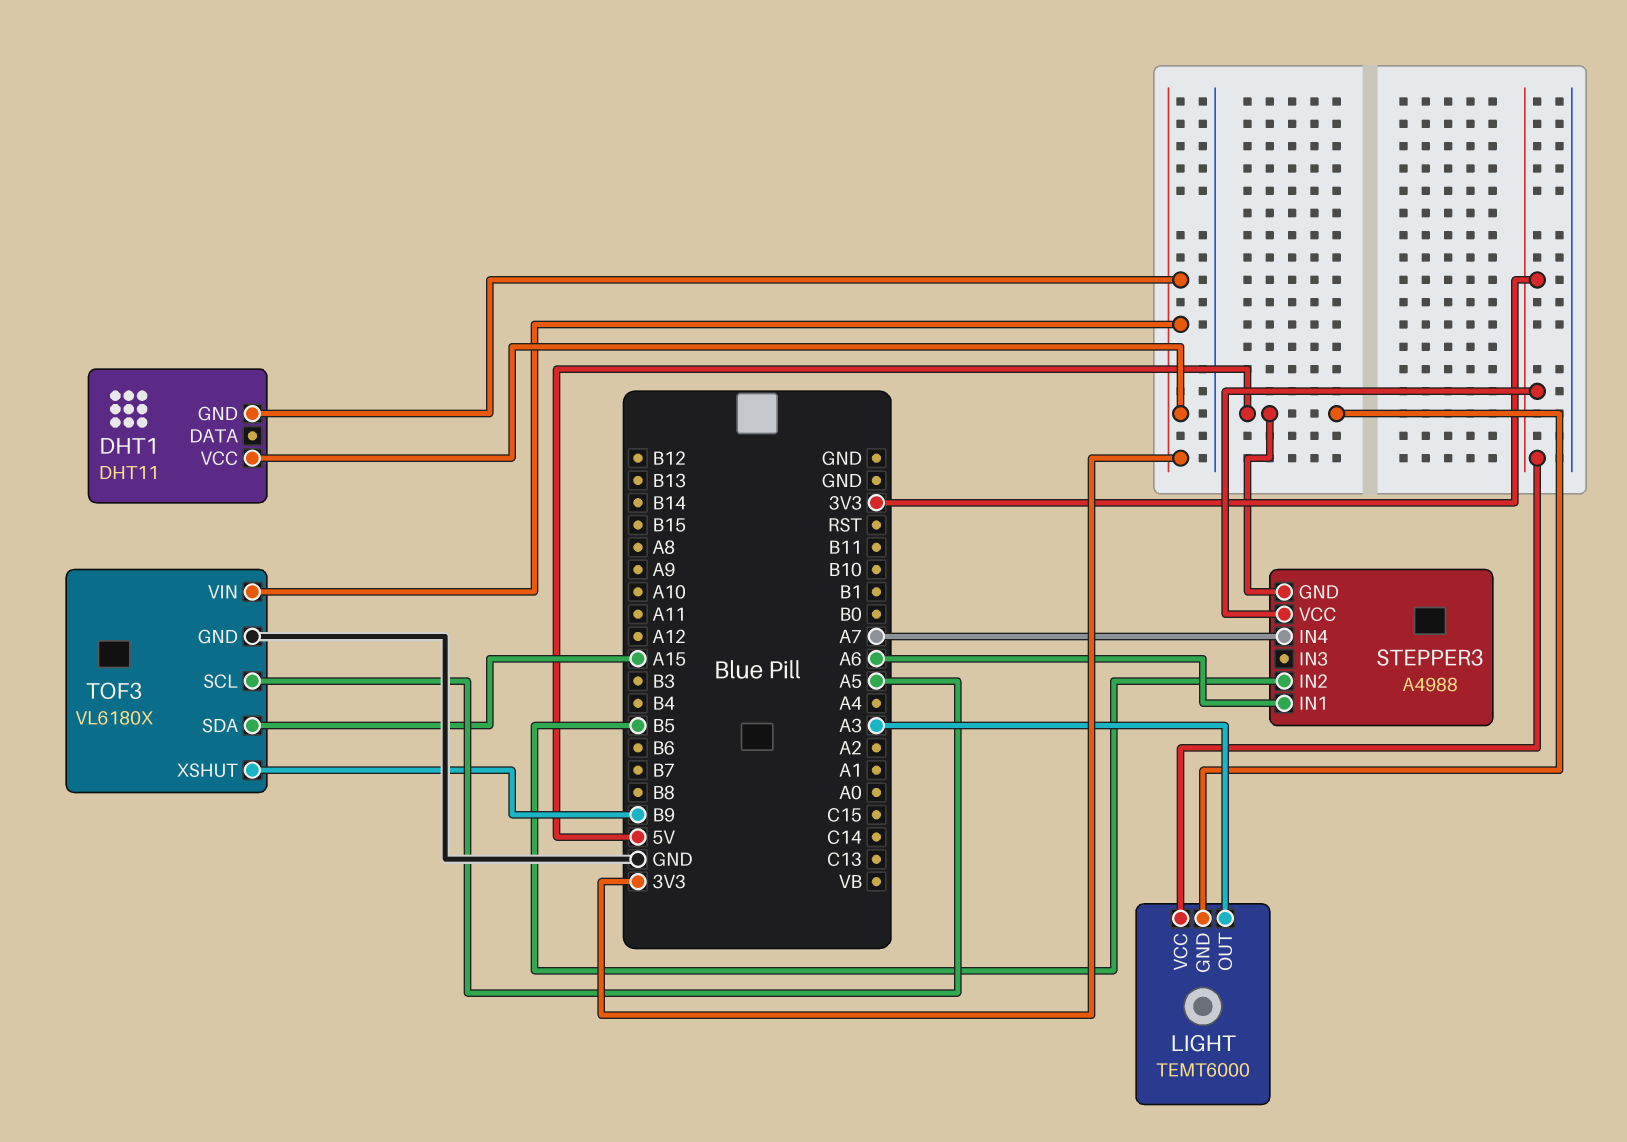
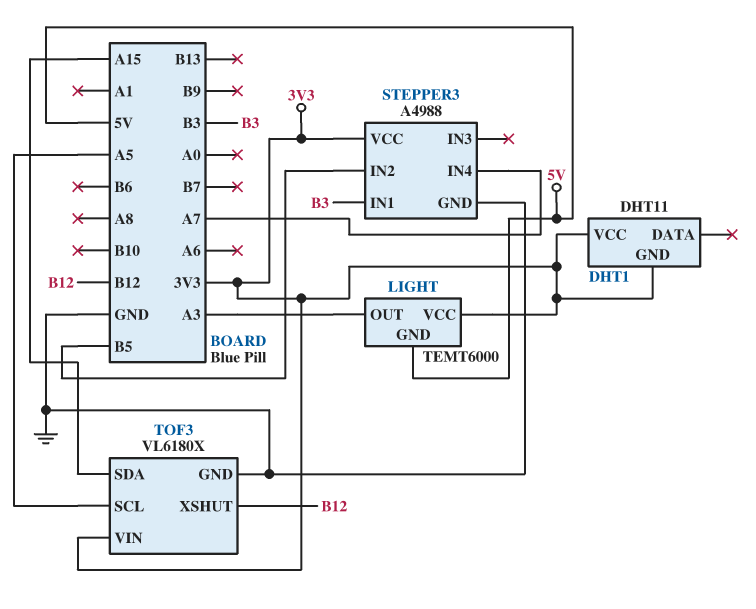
STEPPER3 pin GND: 5V -> GND
STEPPER3 pin IN1: A6 -> B3
TOF3 pin XSHUT: B9 -> B12

